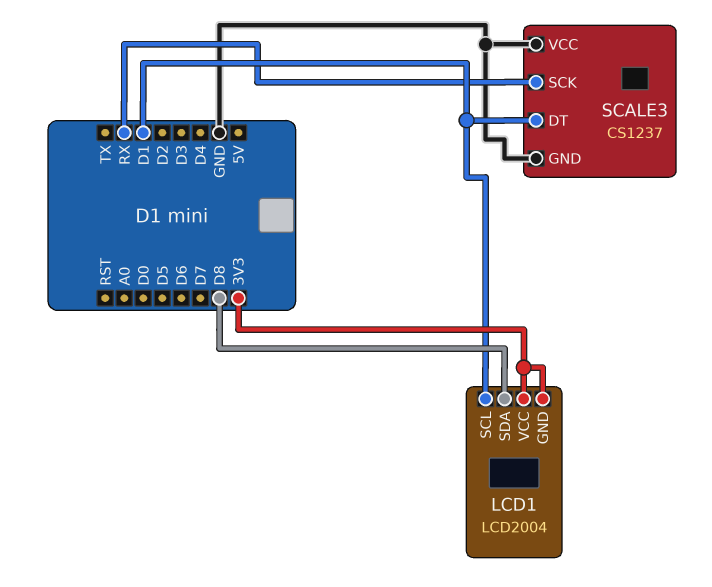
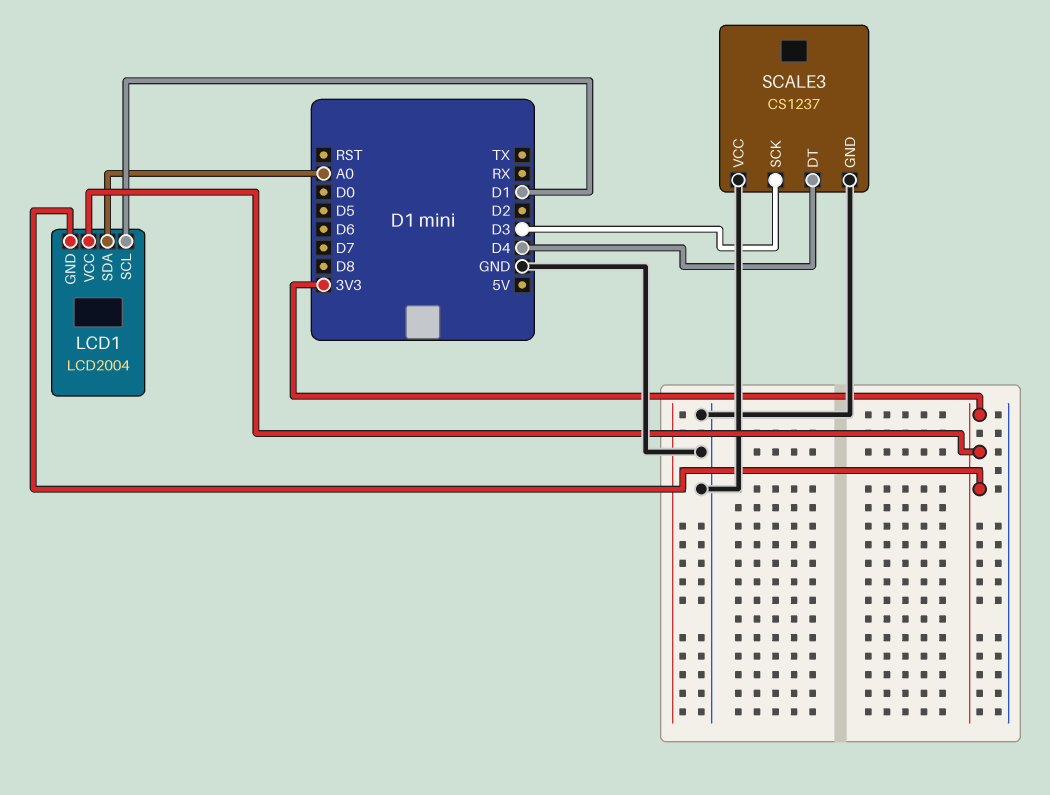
LCD1 pin SDA: D8 -> A0
SCALE3 pin DT: D1 -> D4
SCALE3 pin SCK: RX -> D3

